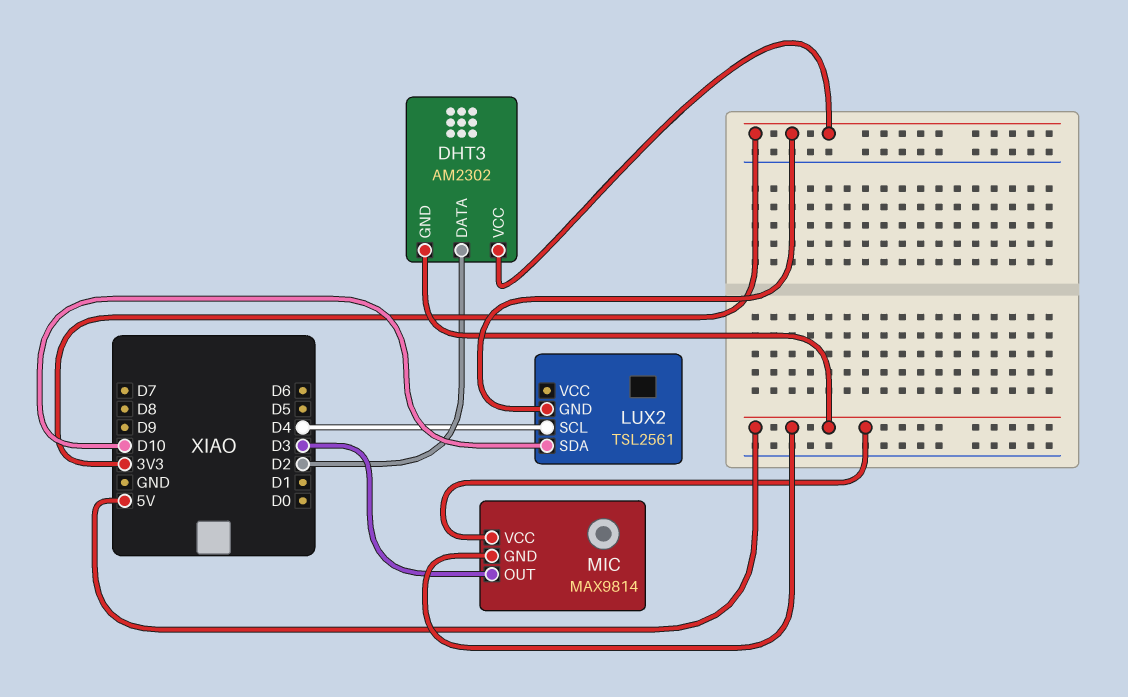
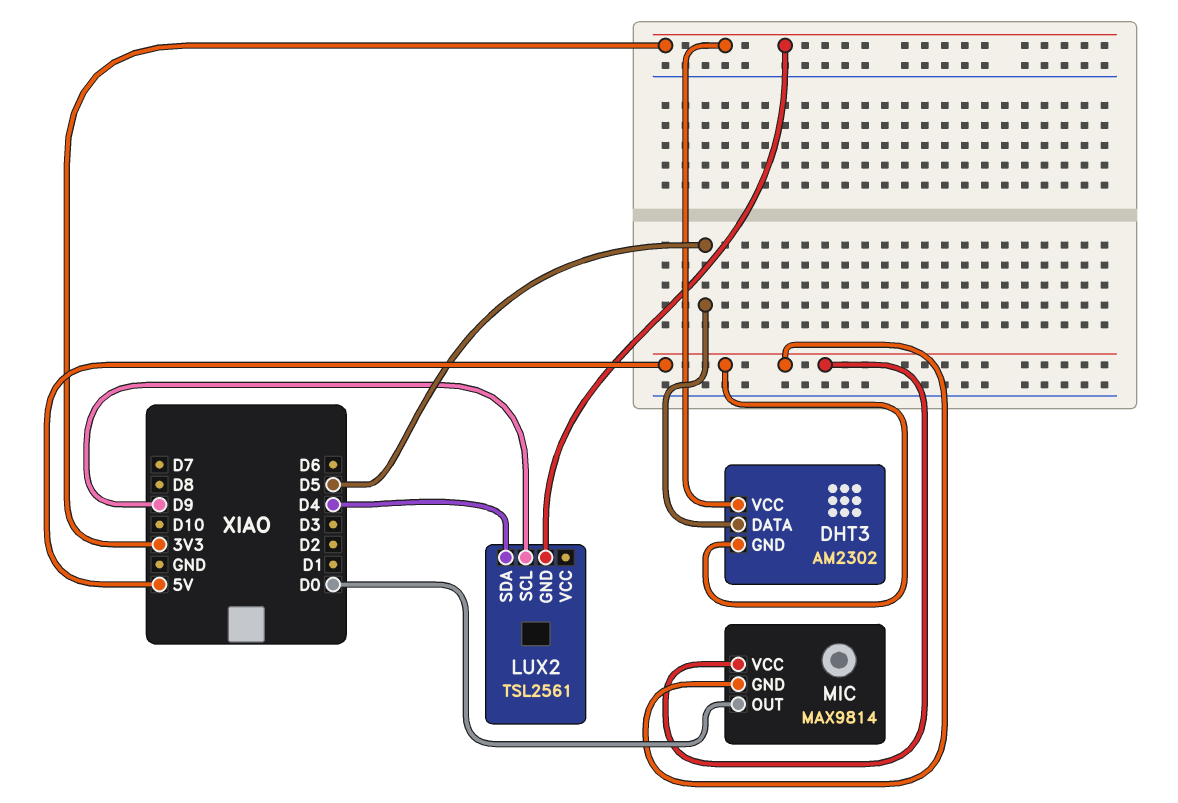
DHT3 pin DATA: D2 -> D5
LUX2 pin SCL: D4 -> D9
LUX2 pin SDA: D10 -> D4
MIC pin OUT: D3 -> D0

